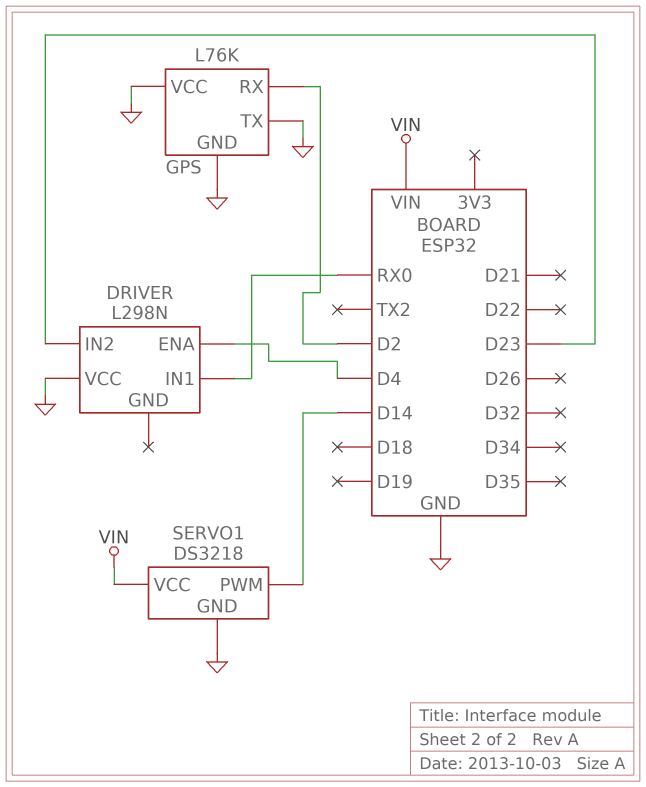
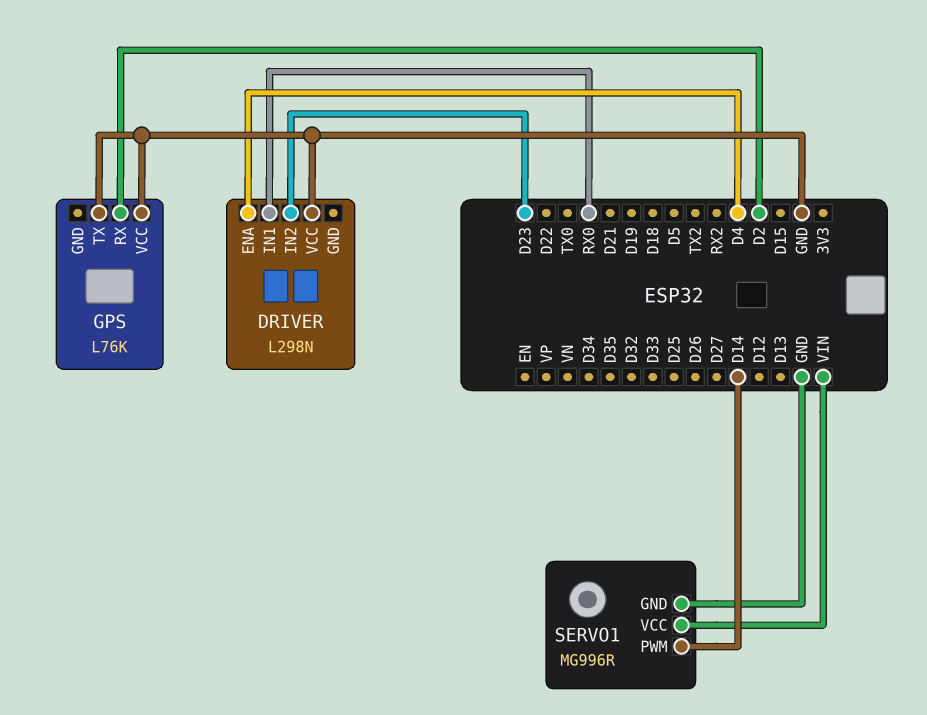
GPS pin GND: GND -> none
SERVO1: DS3218 -> MG996R

